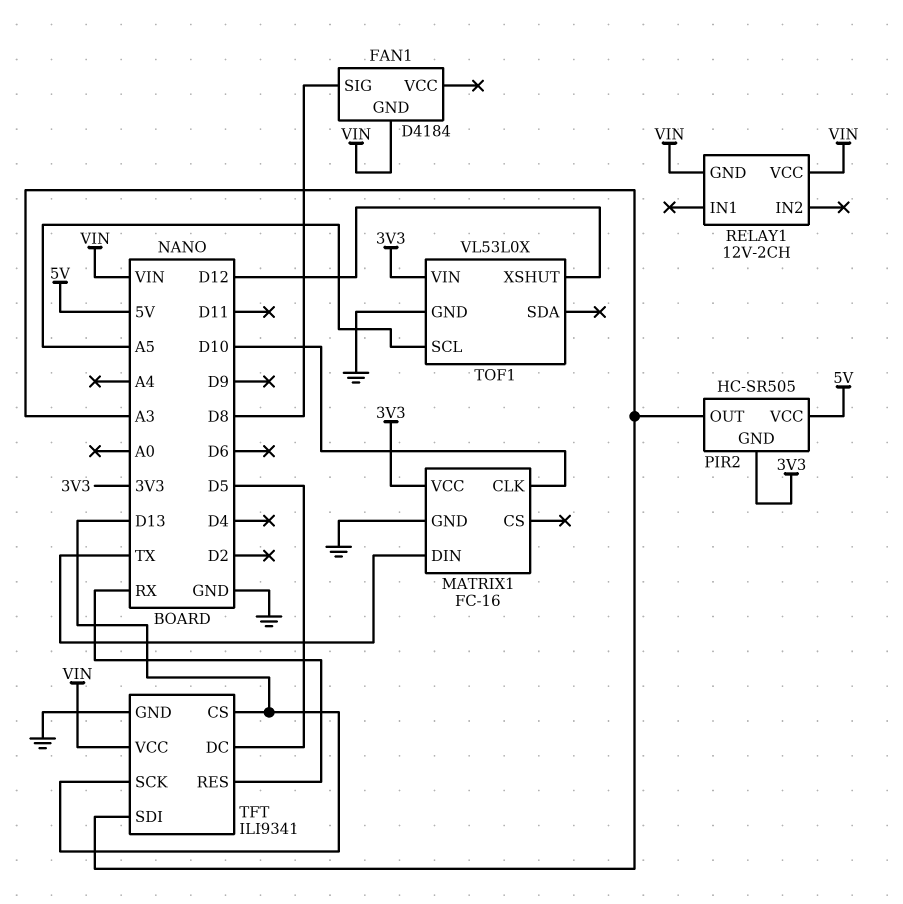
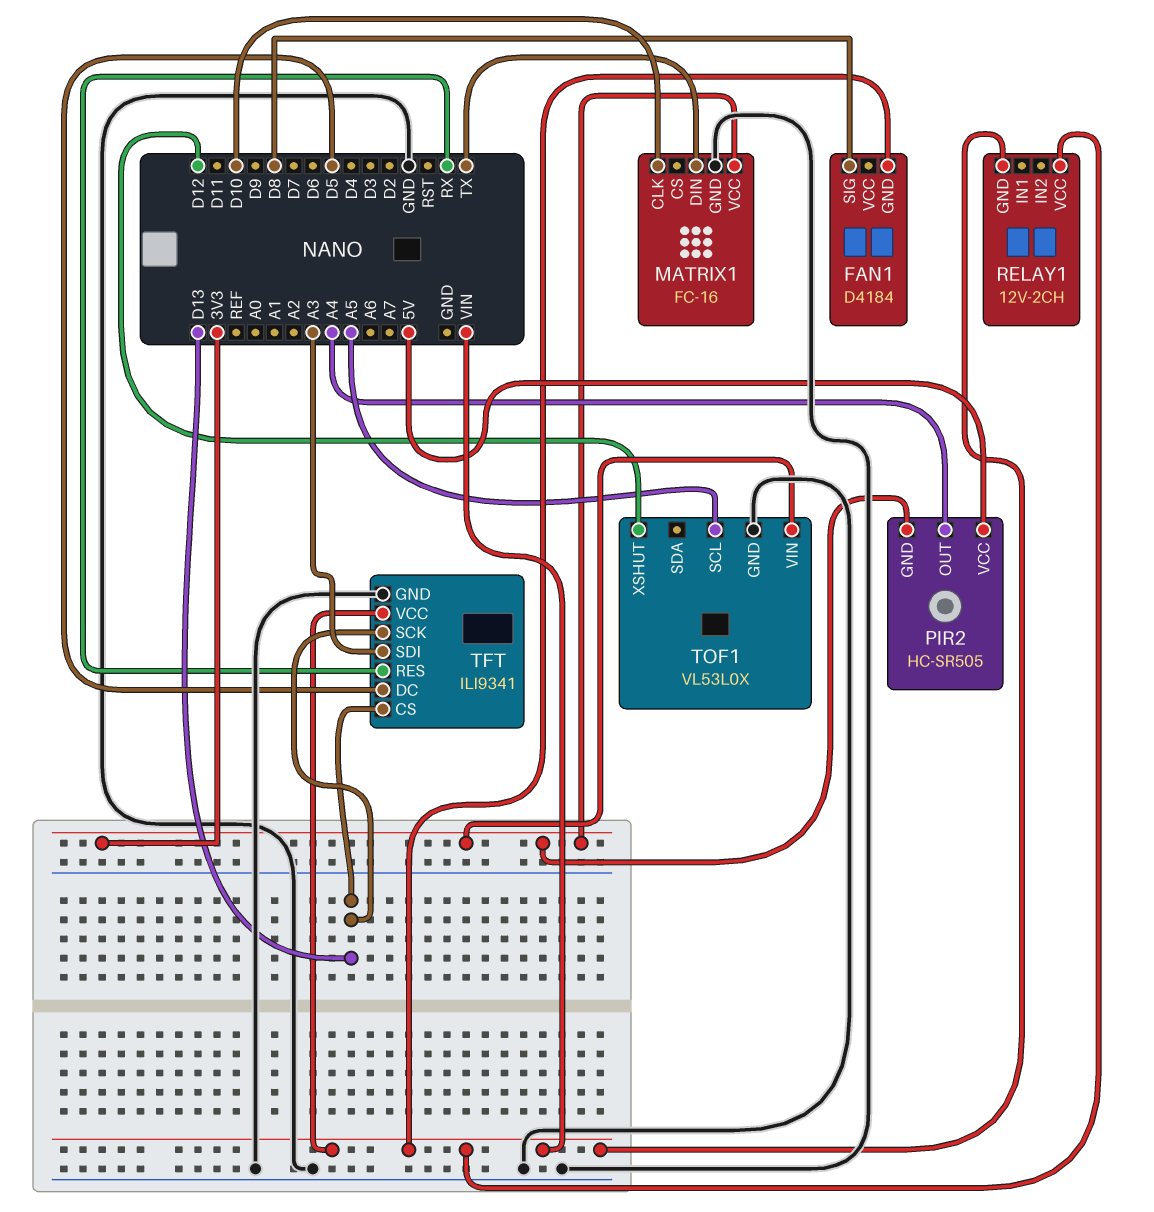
PIR2 pin OUT: A3 -> A4

